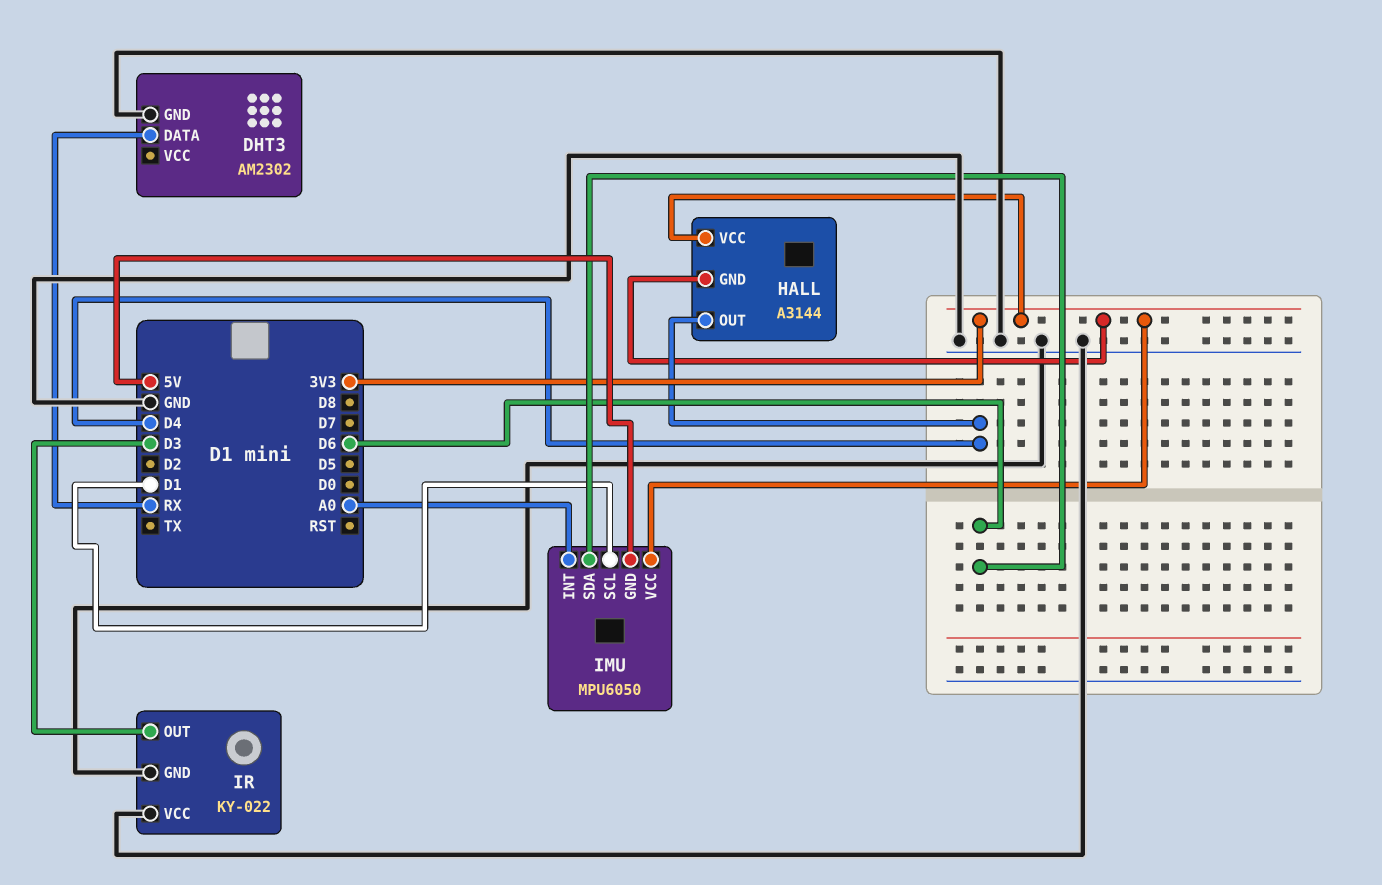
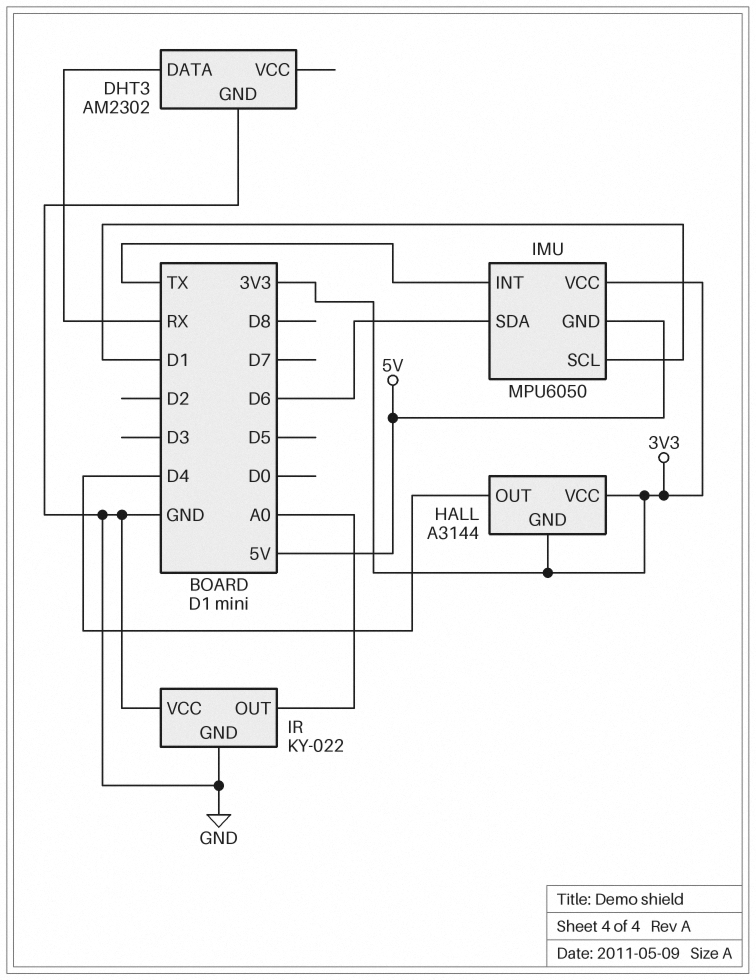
IMU pin INT: A0 -> TX
IR pin OUT: D3 -> A0

